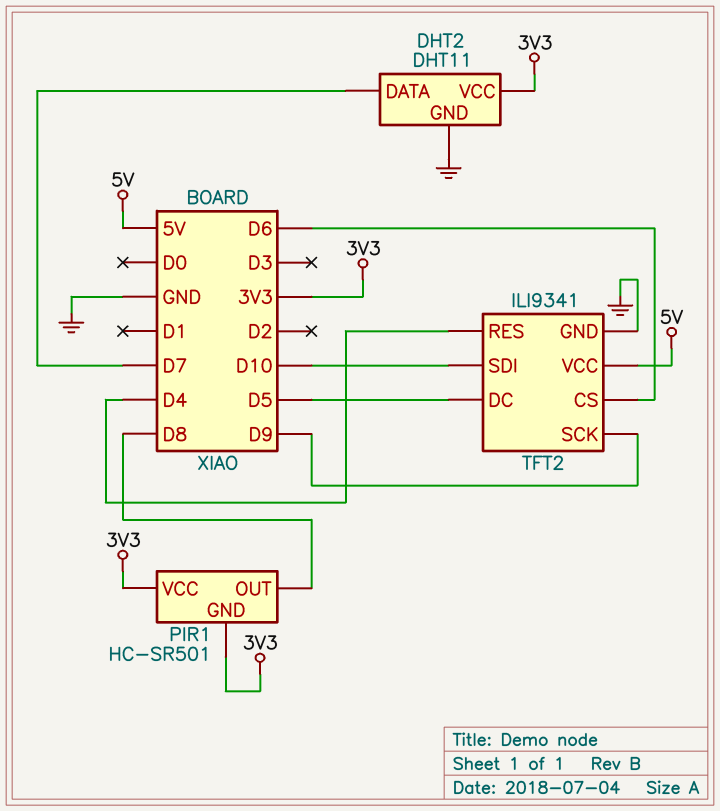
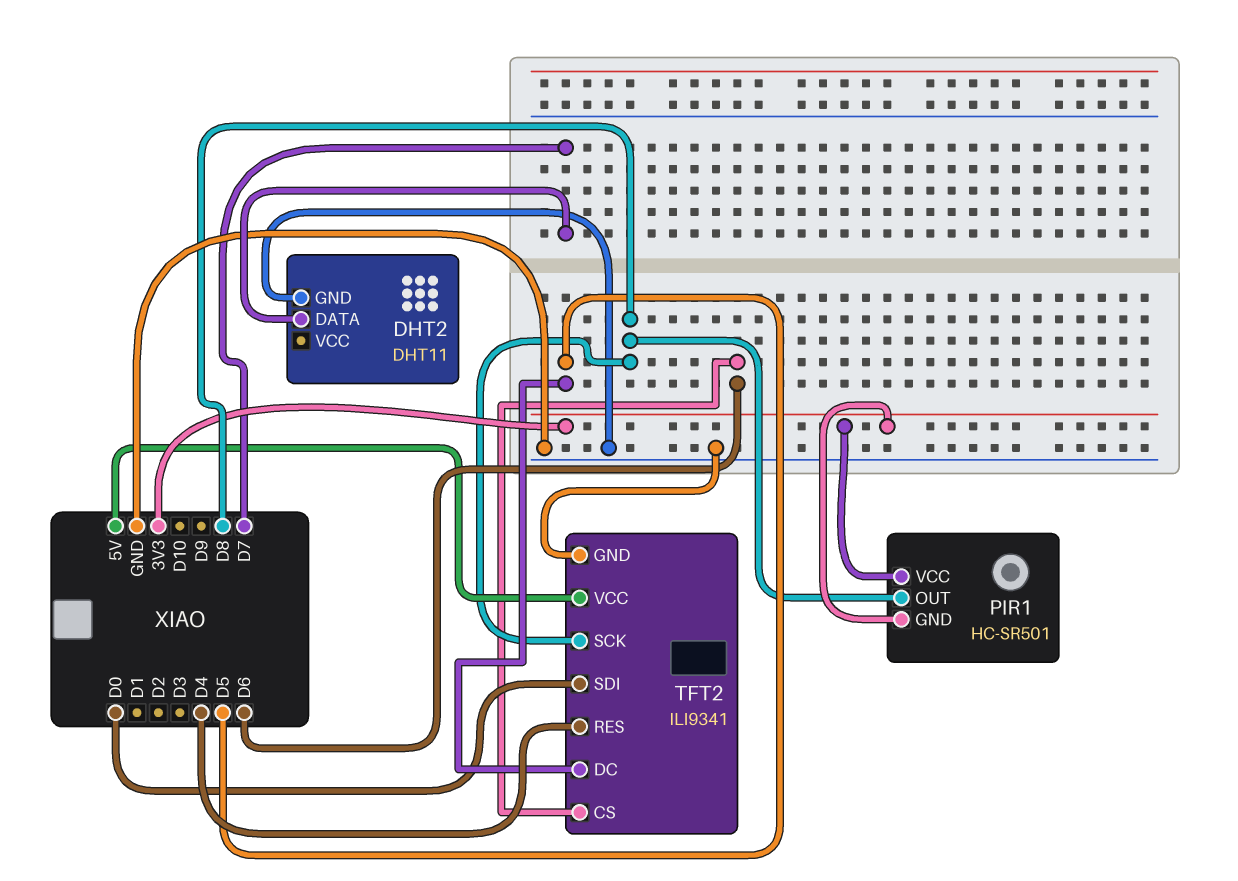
DHT2 pin VCC: 3V3 -> none
TFT2 pin SCK: D9 -> D8
TFT2 pin SDI: D10 -> D0

